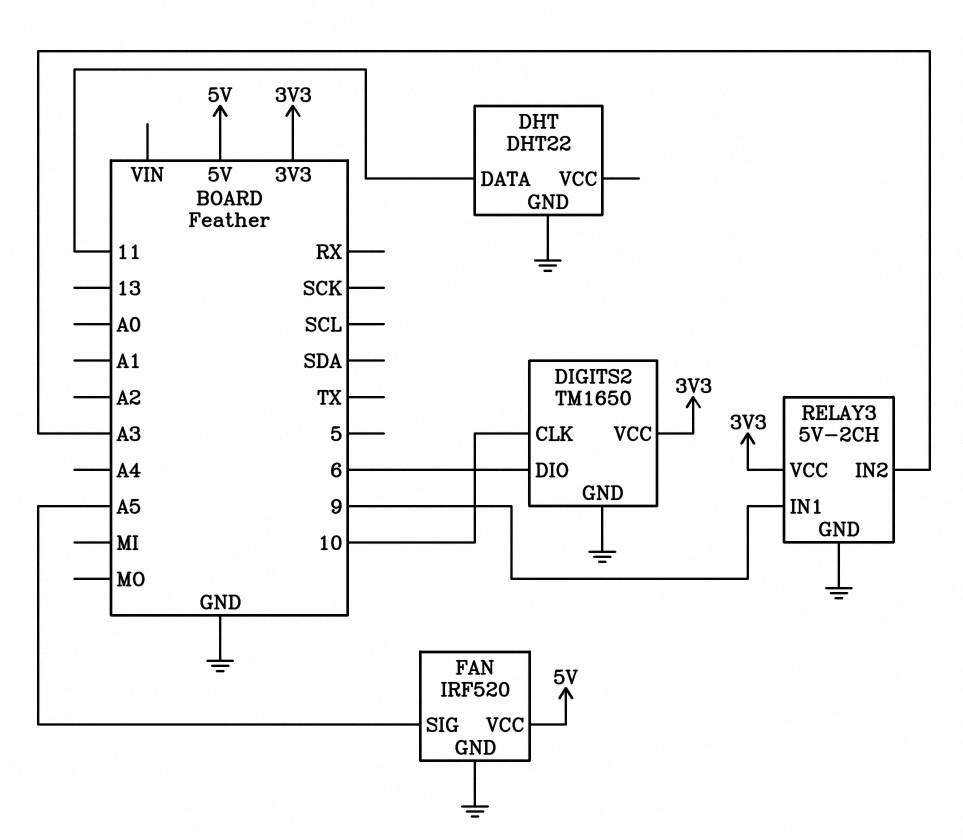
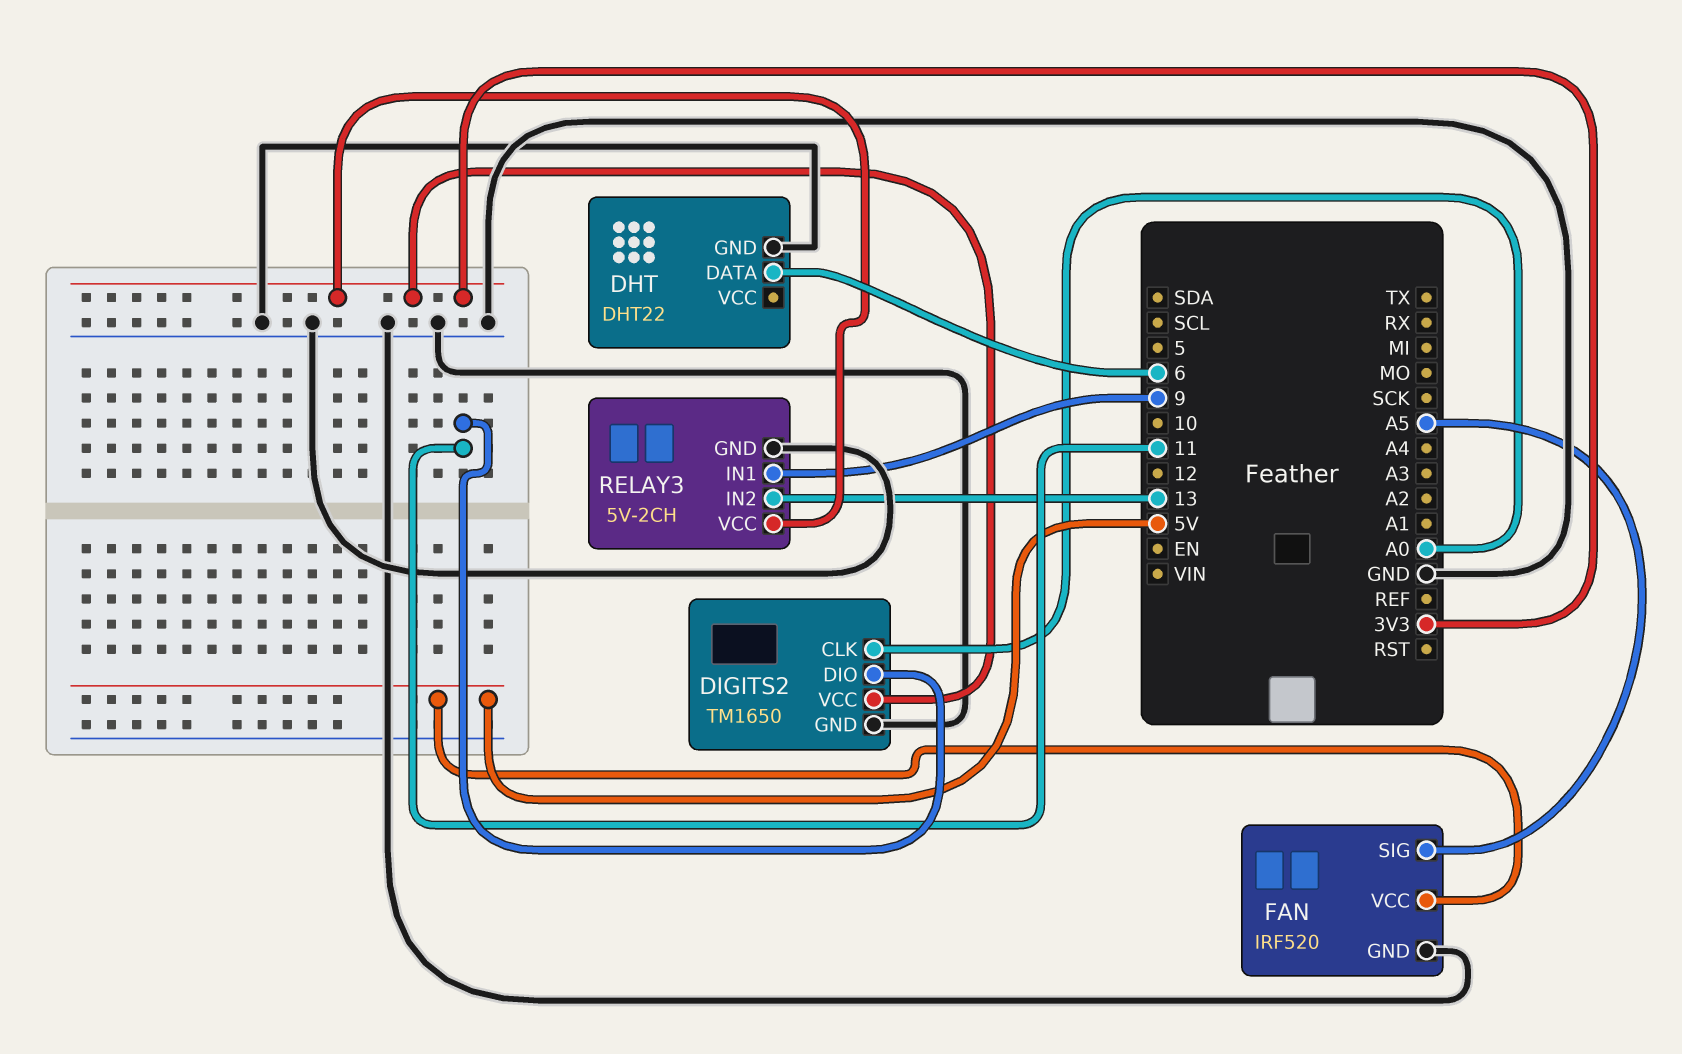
DHT pin DATA: 11 -> 6
DIGITS2 pin CLK: 10 -> A0
DIGITS2 pin DIO: 6 -> 11
RELAY3 pin IN2: A3 -> 13

